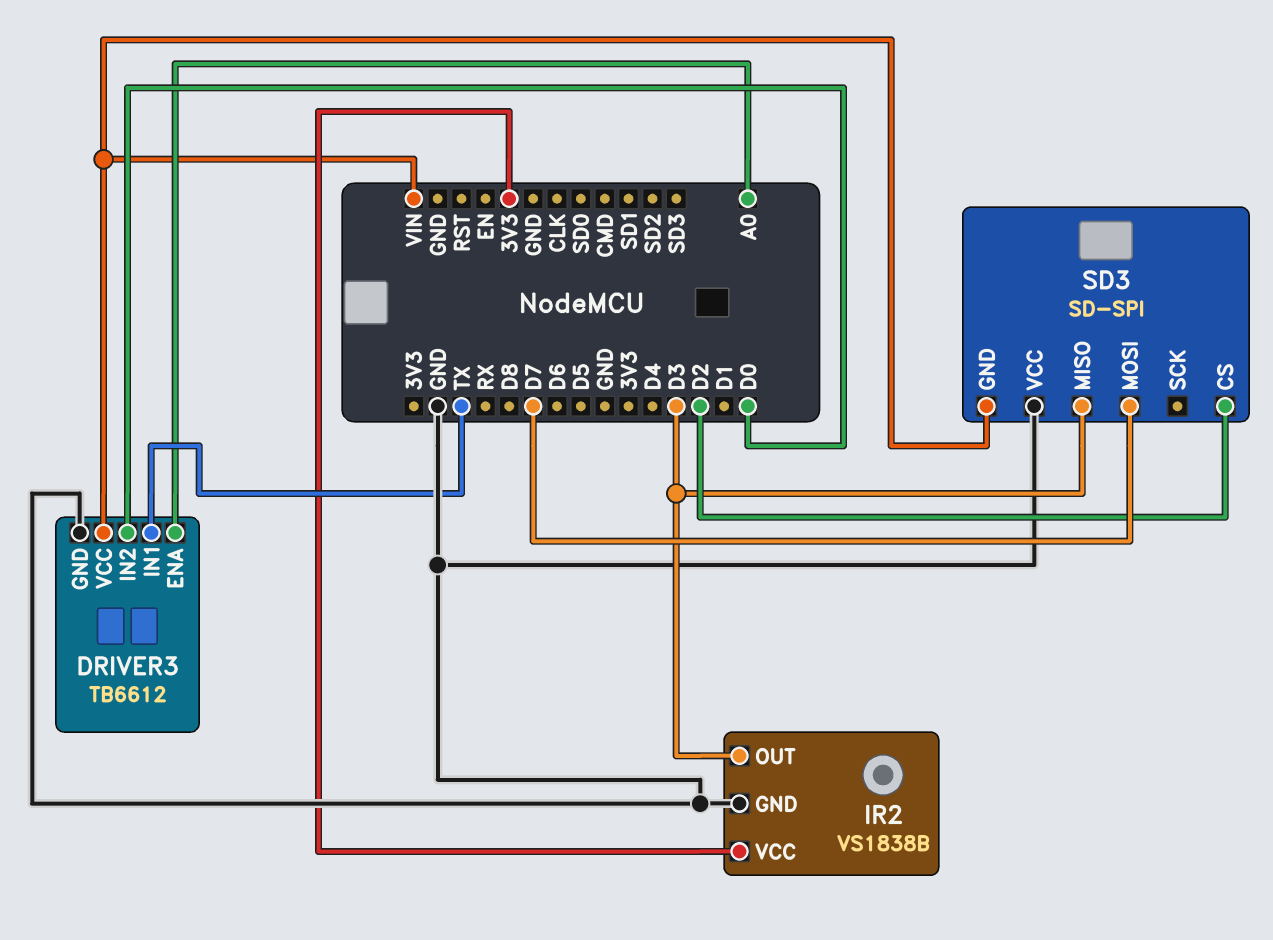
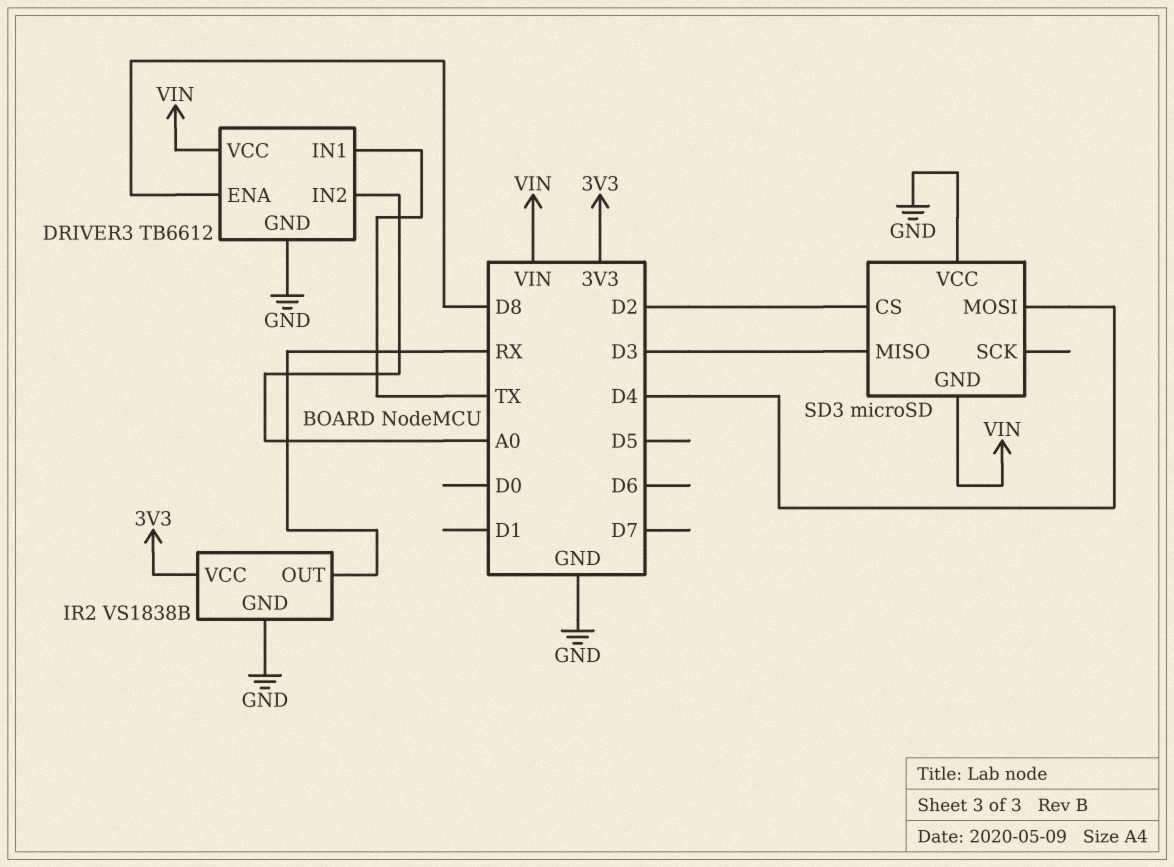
DRIVER3 pin ENA: A0 -> D8
DRIVER3 pin IN2: D0 -> A0
IR2 pin OUT: D3 -> RX
SD3: SD-SPI -> microSD
SD3 pin MOSI: D7 -> D4

